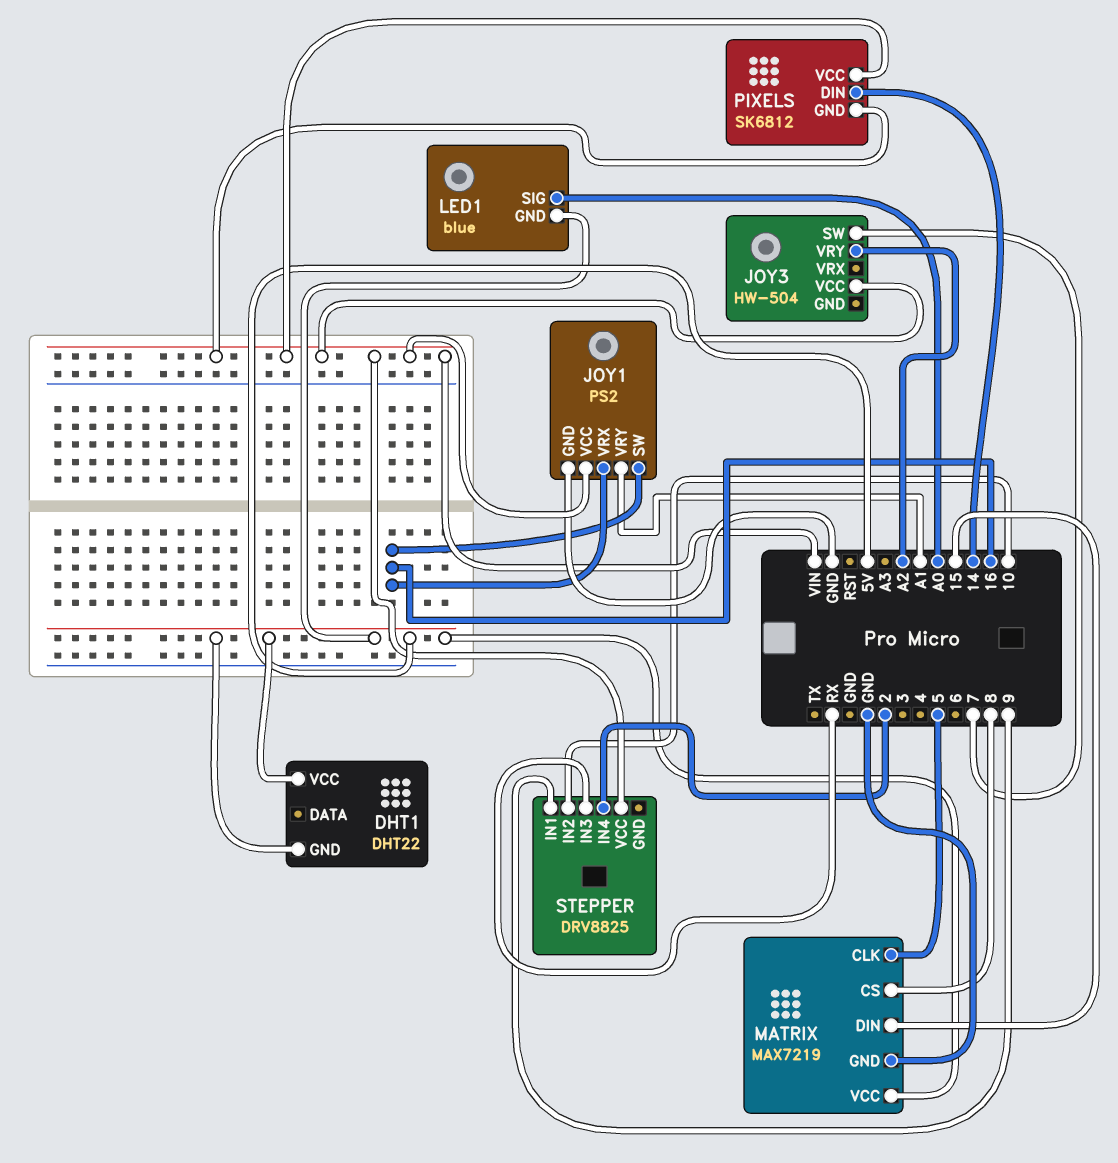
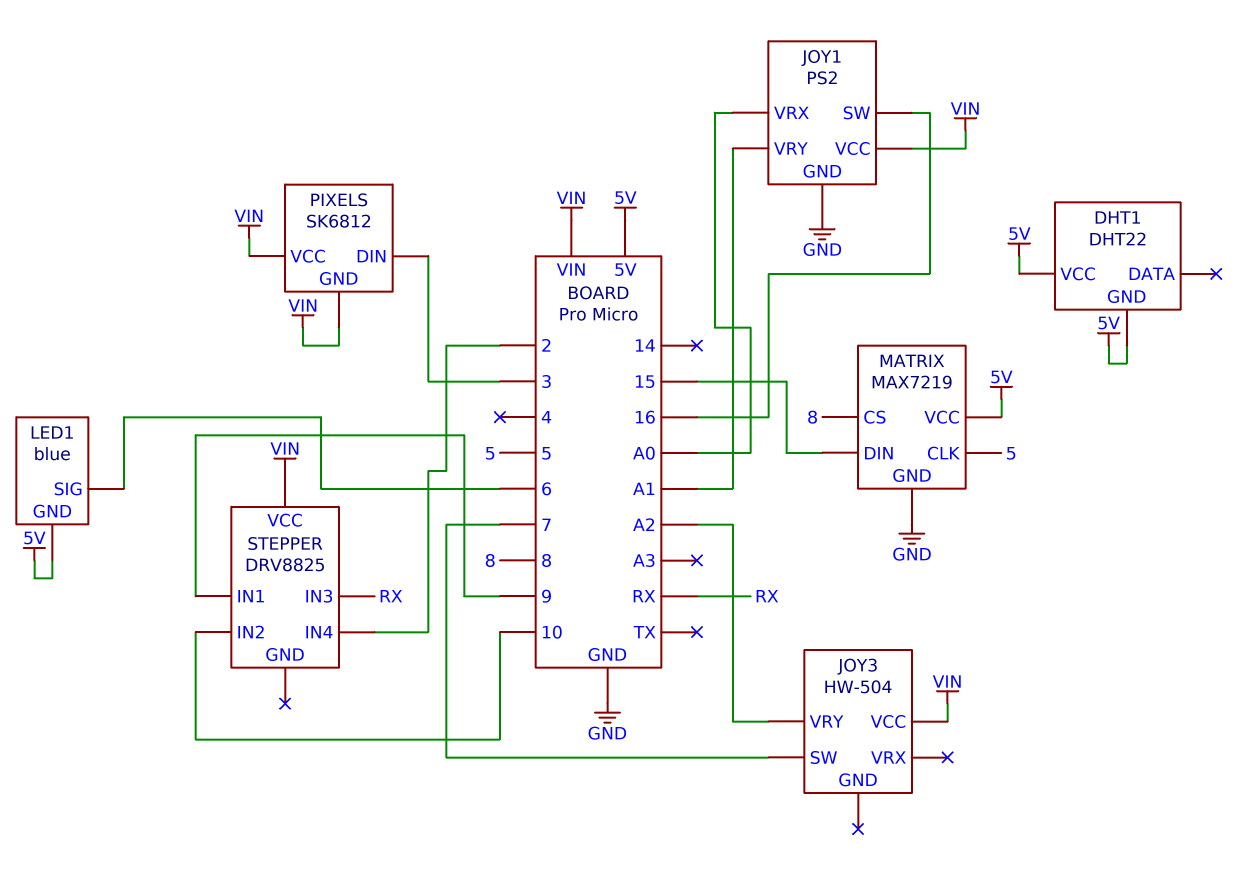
JOY1 pin VRX: 16 -> A0
LED1 pin SIG: A0 -> 6
PIXELS pin DIN: 14 -> 3

